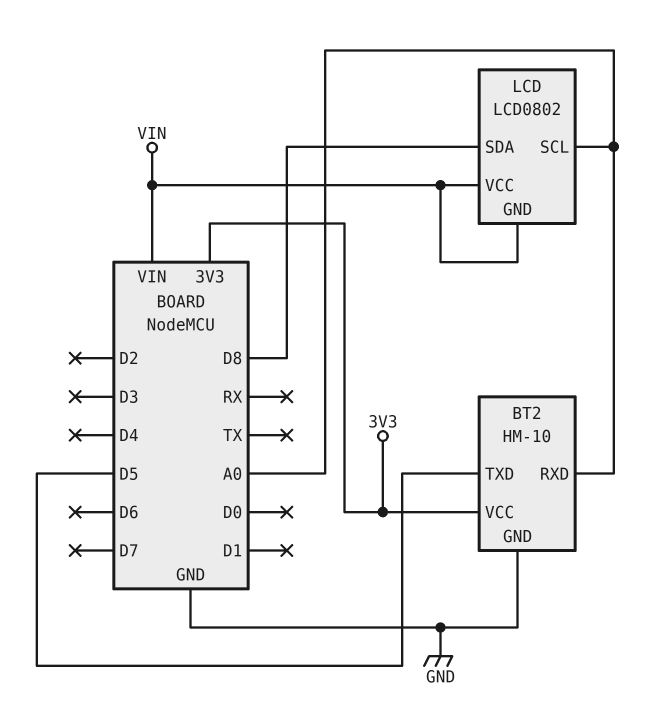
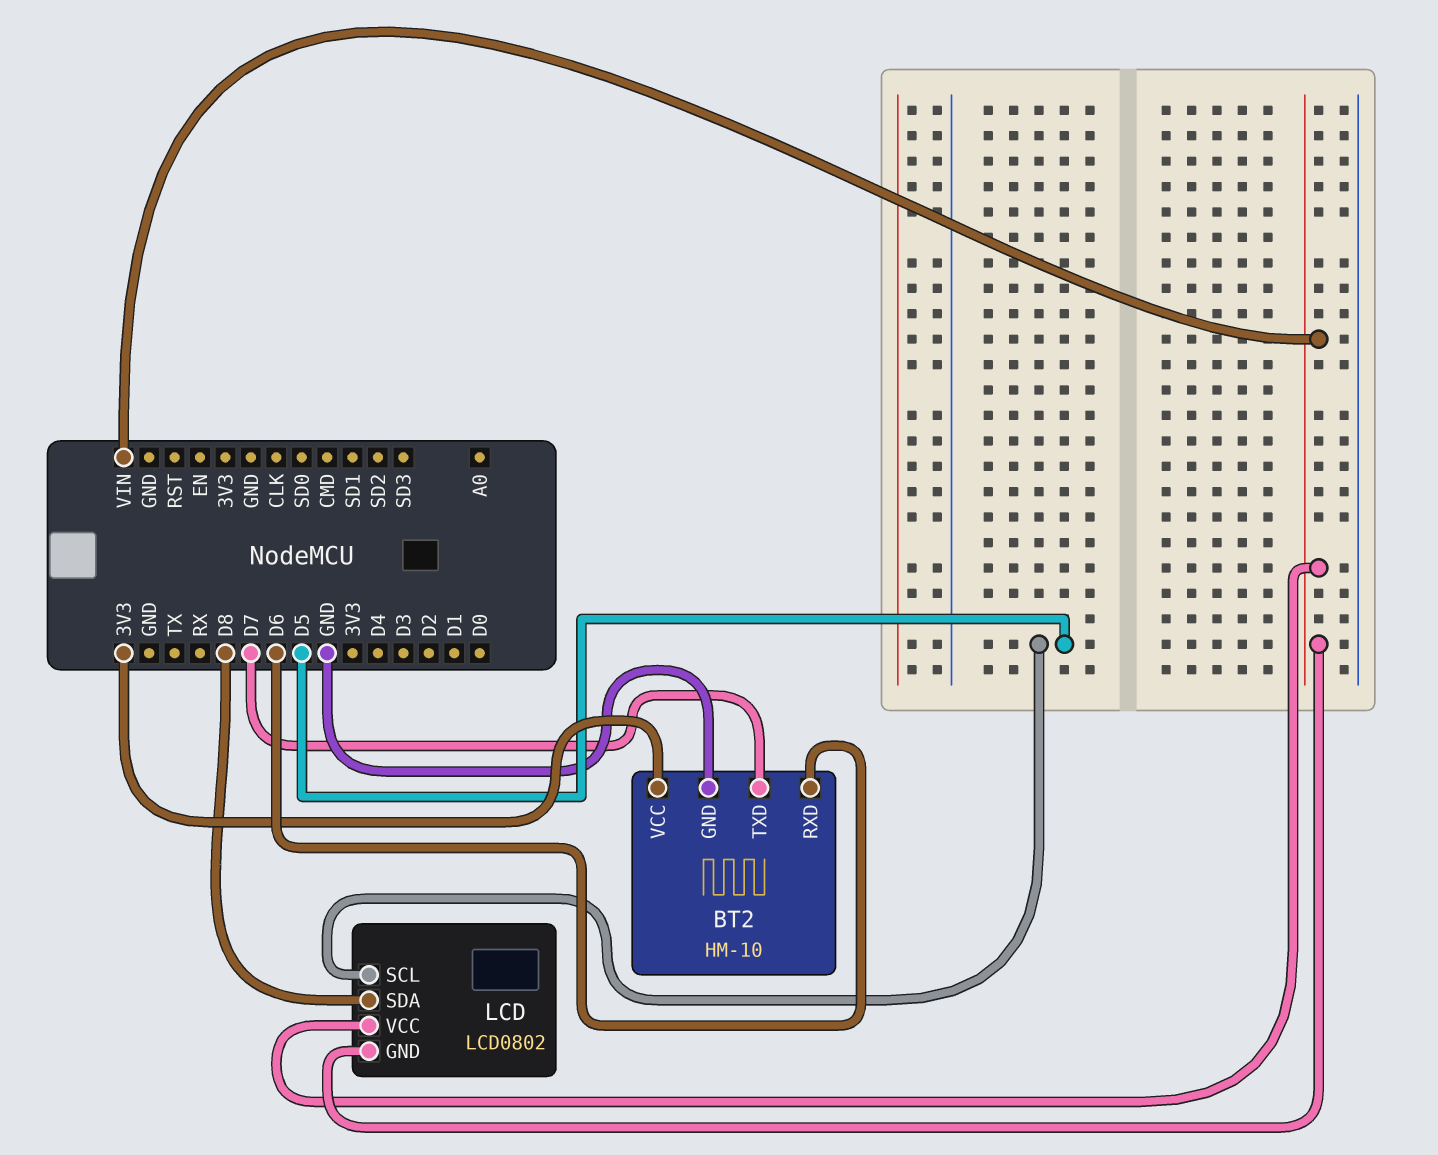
BT2 pin RXD: A0 -> D6
BT2 pin TXD: D5 -> D7
LCD pin SCL: A0 -> D5

